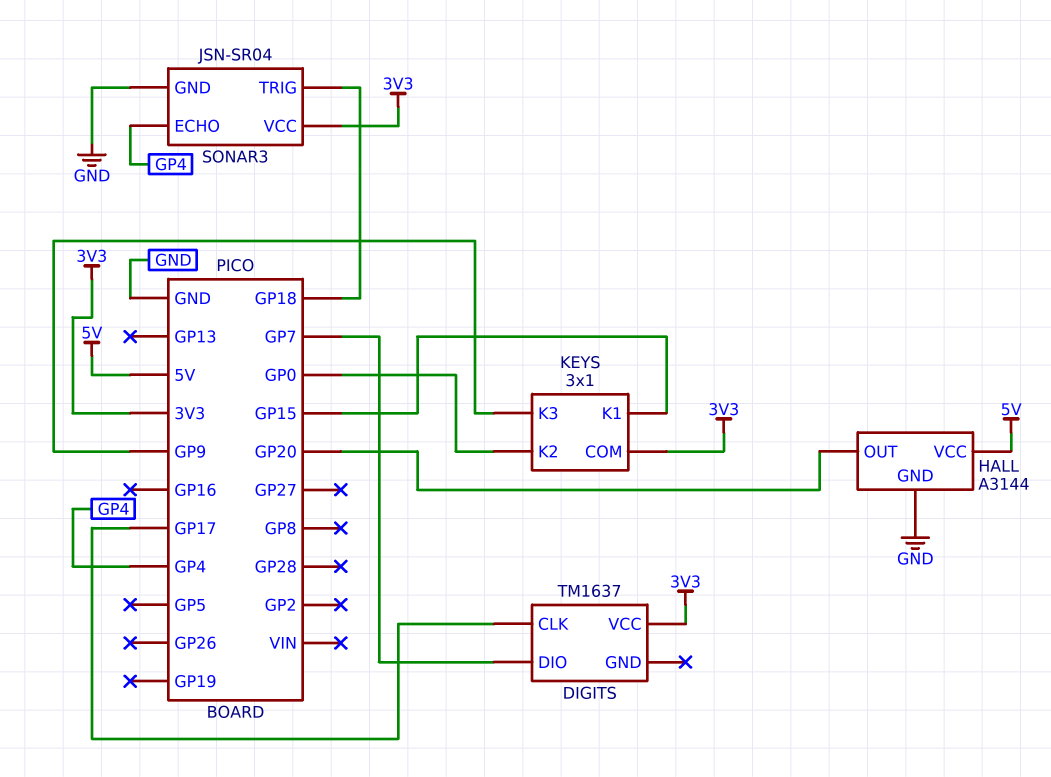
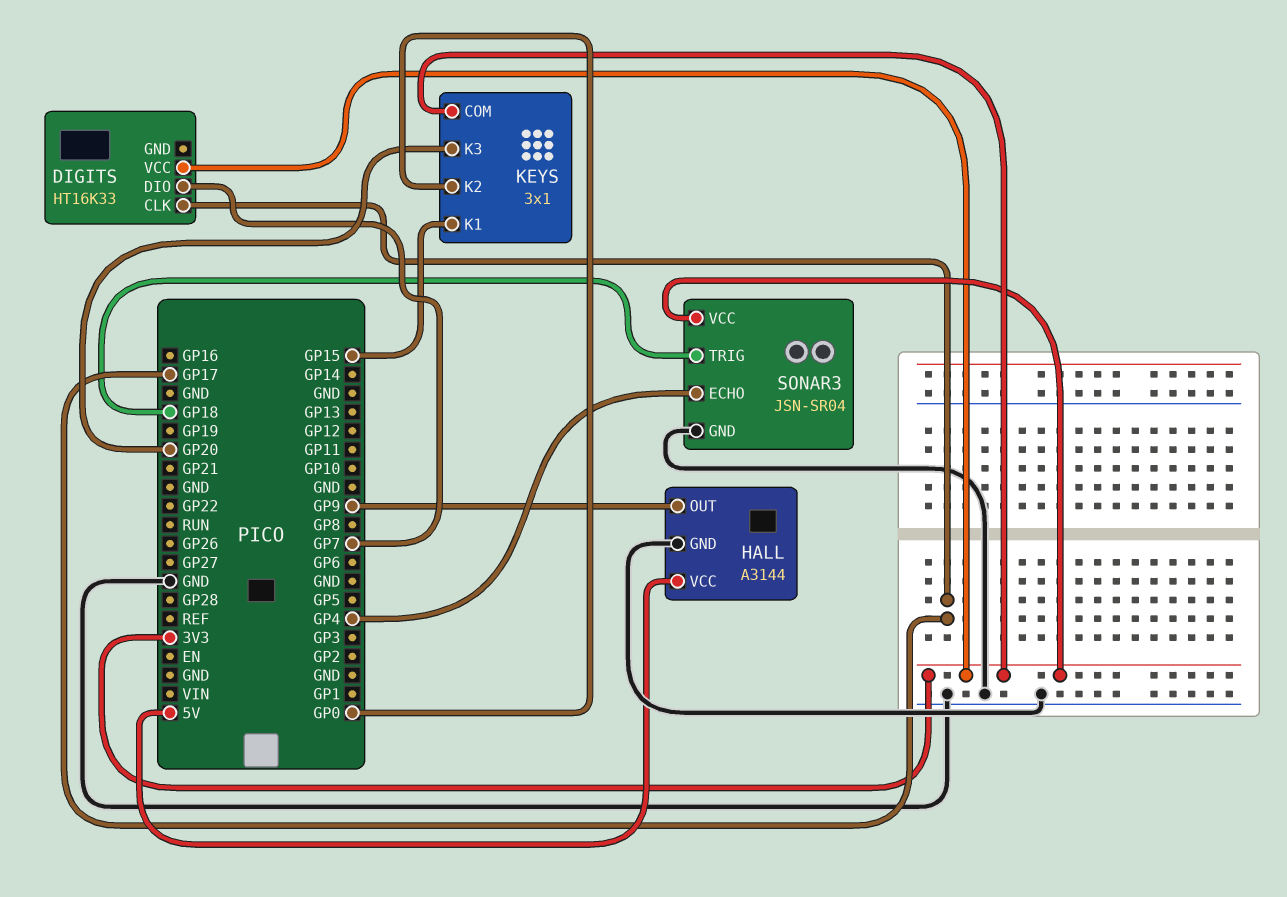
DIGITS: TM1637 -> HT16K33
HALL pin OUT: GP20 -> GP9
KEYS pin K3: GP9 -> GP20

